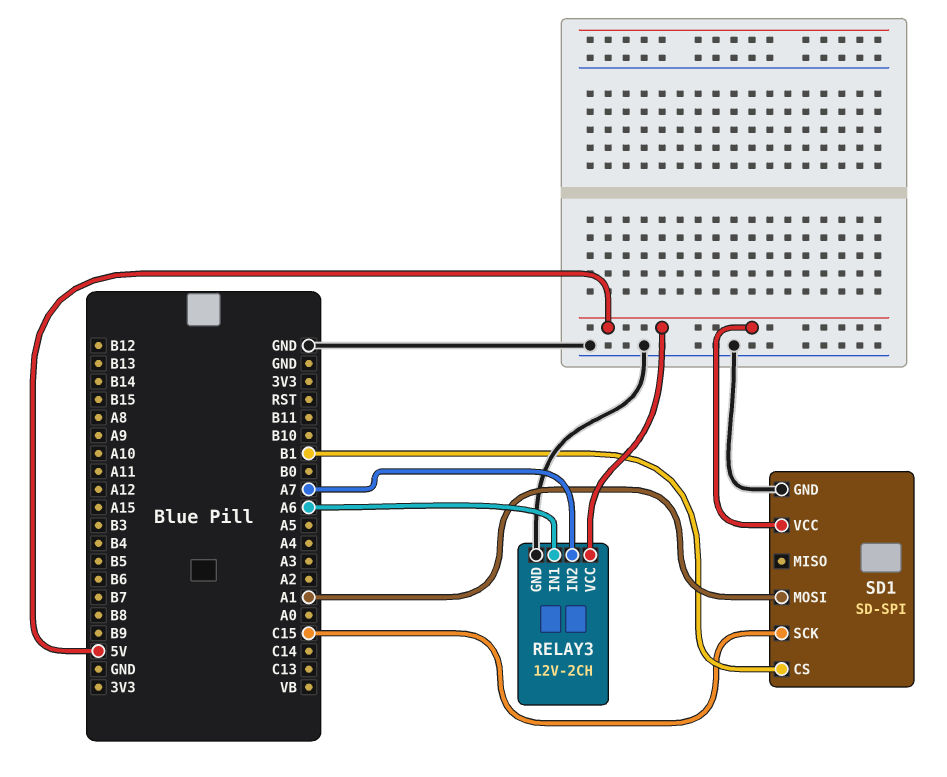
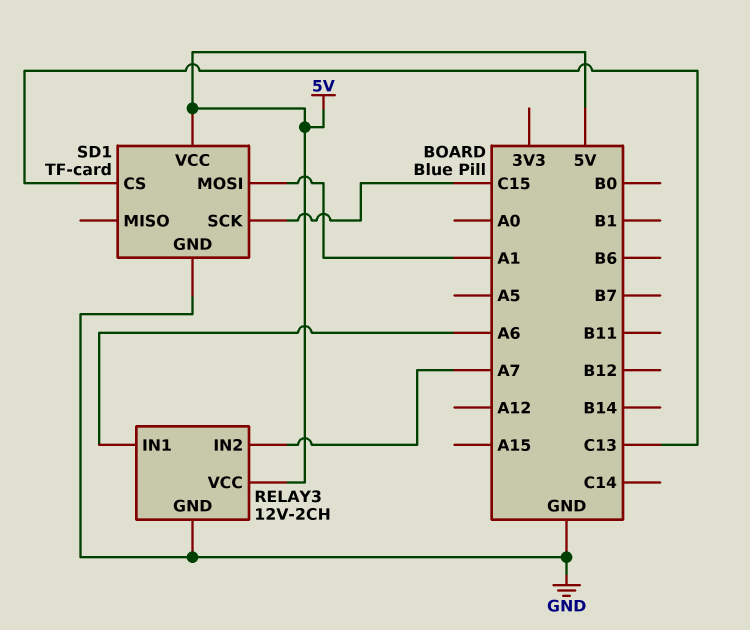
SD1: SD-SPI -> TF-card
SD1 pin CS: B1 -> C13

